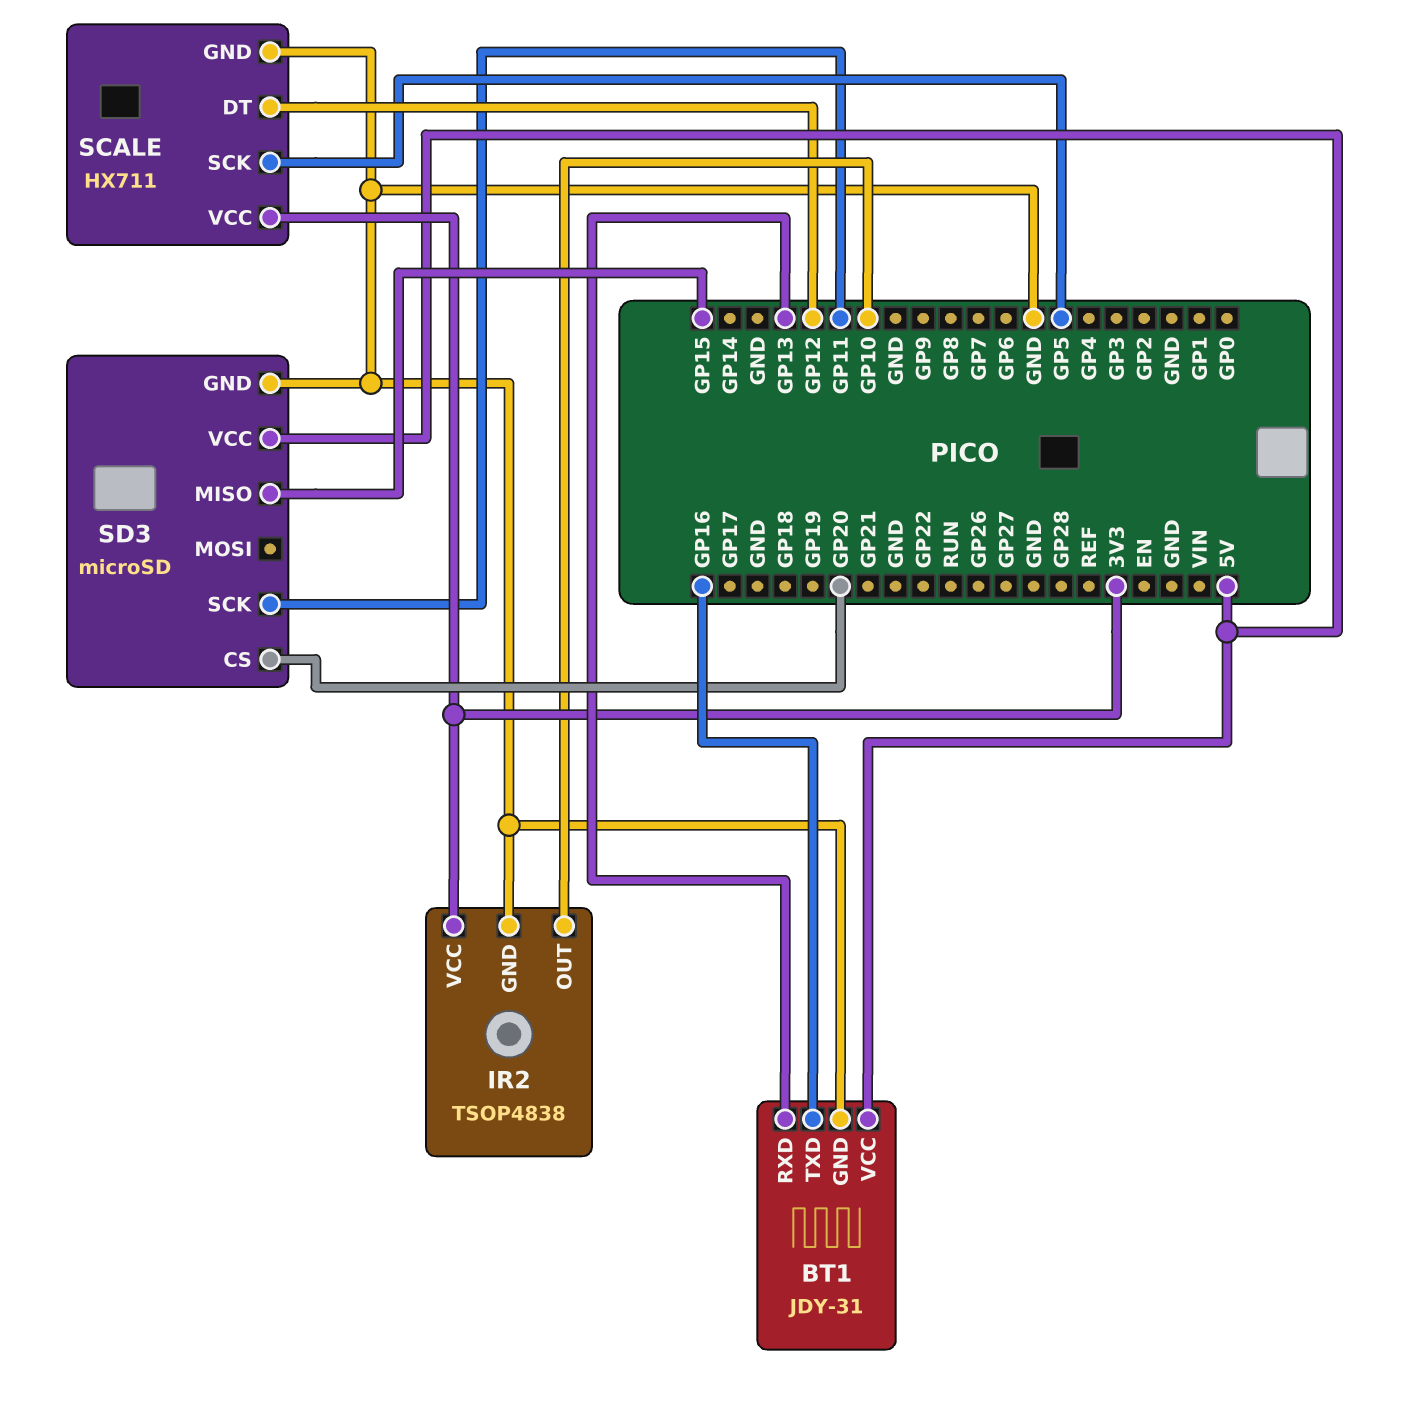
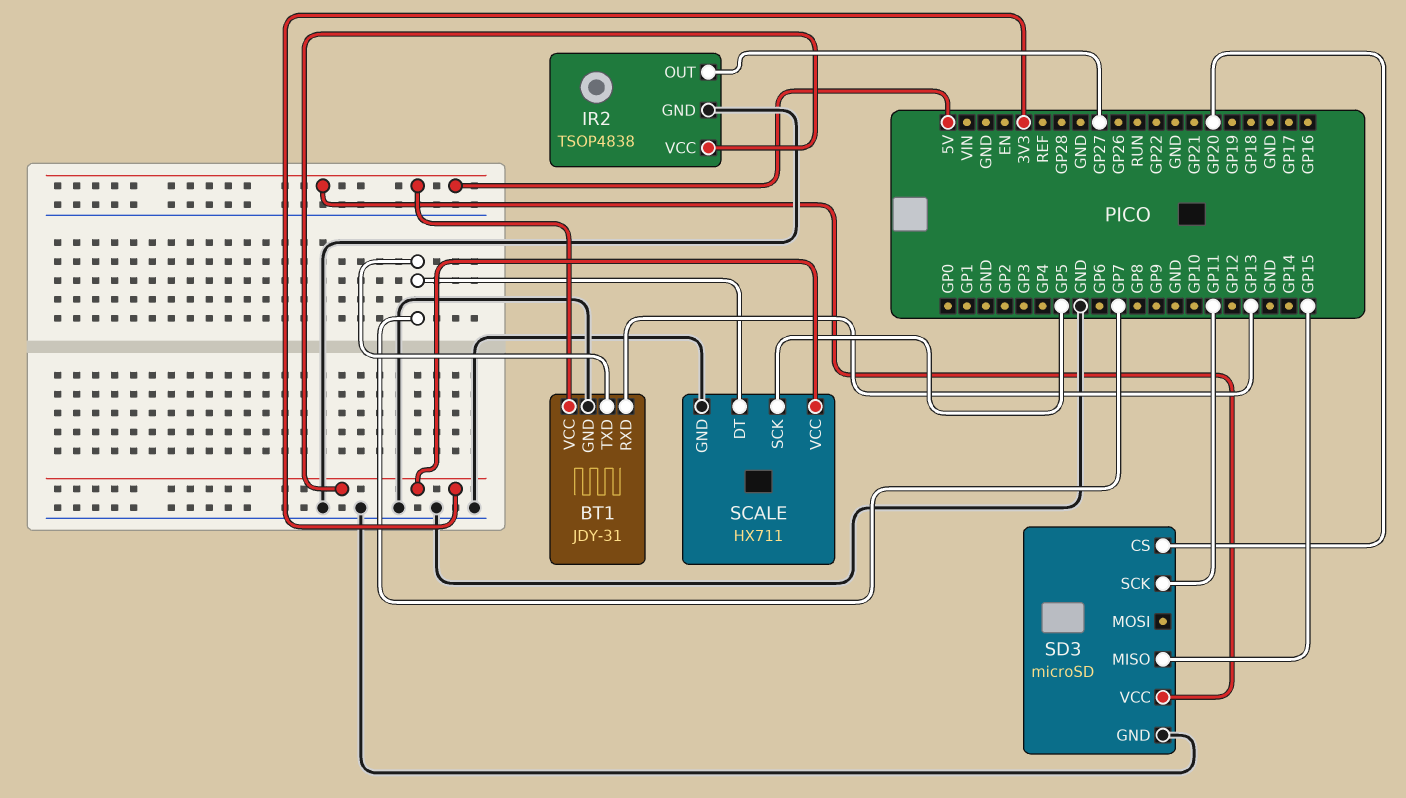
BT1 pin TXD: GP16 -> GP7
IR2 pin OUT: GP10 -> GP27
SCALE pin DT: GP12 -> GP7

